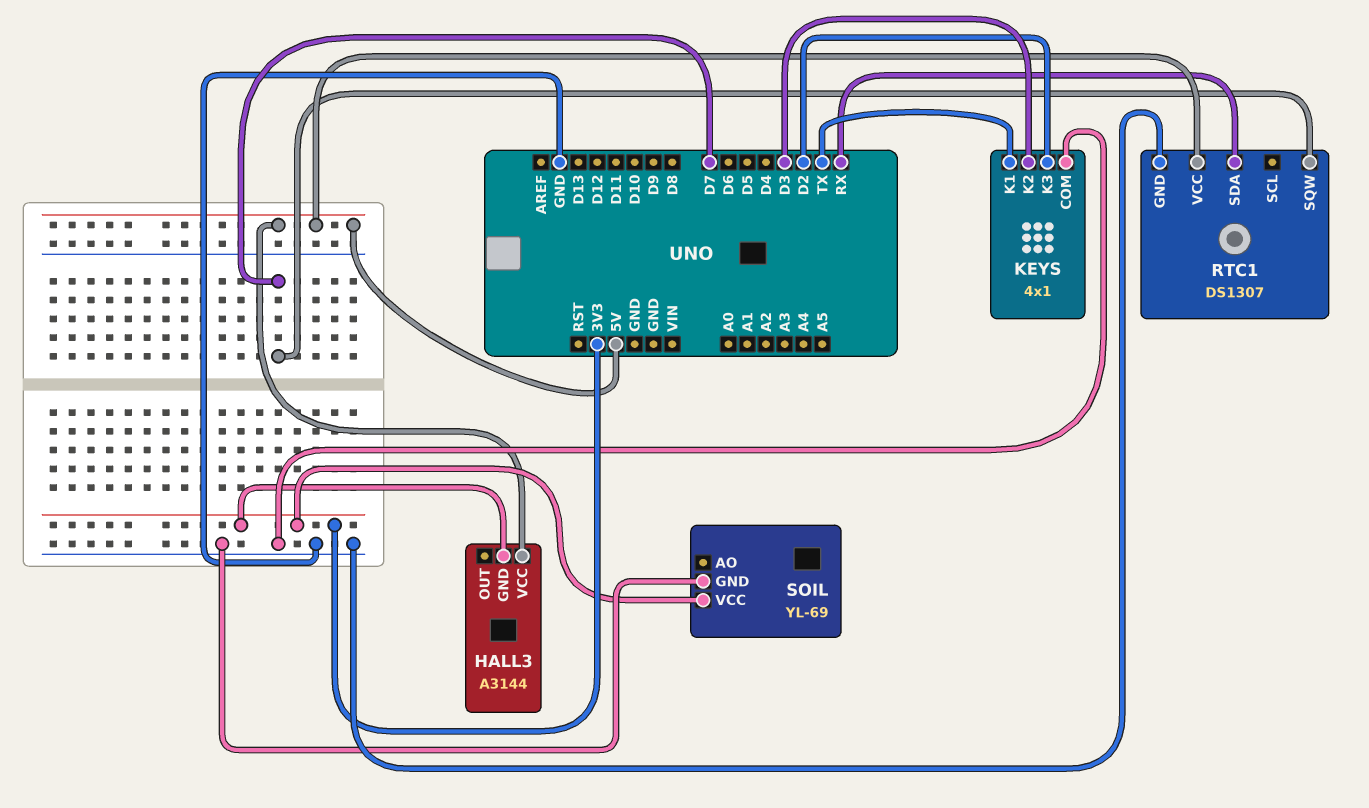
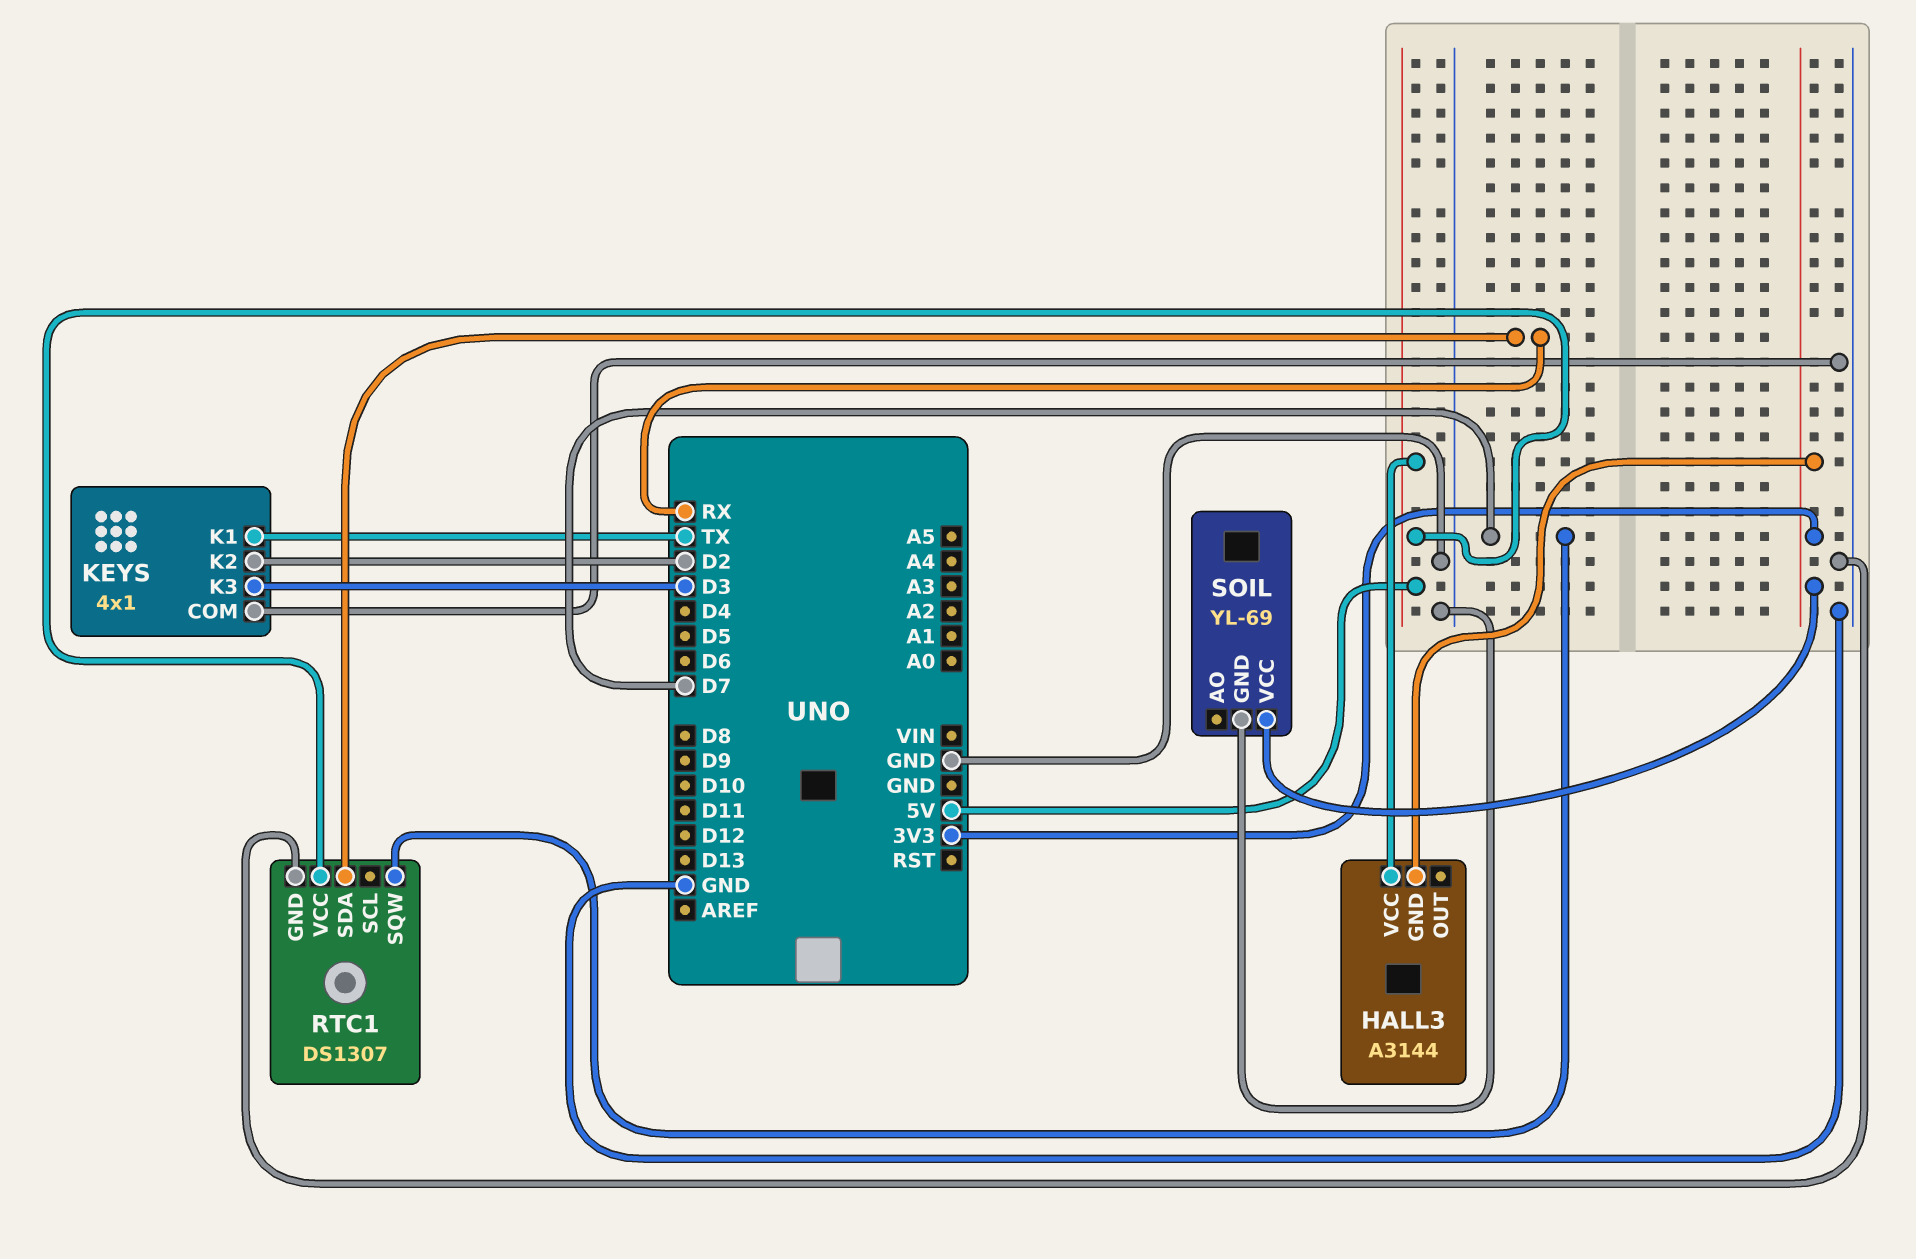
KEYS pin K2: D3 -> D2
KEYS pin K3: D2 -> D3

